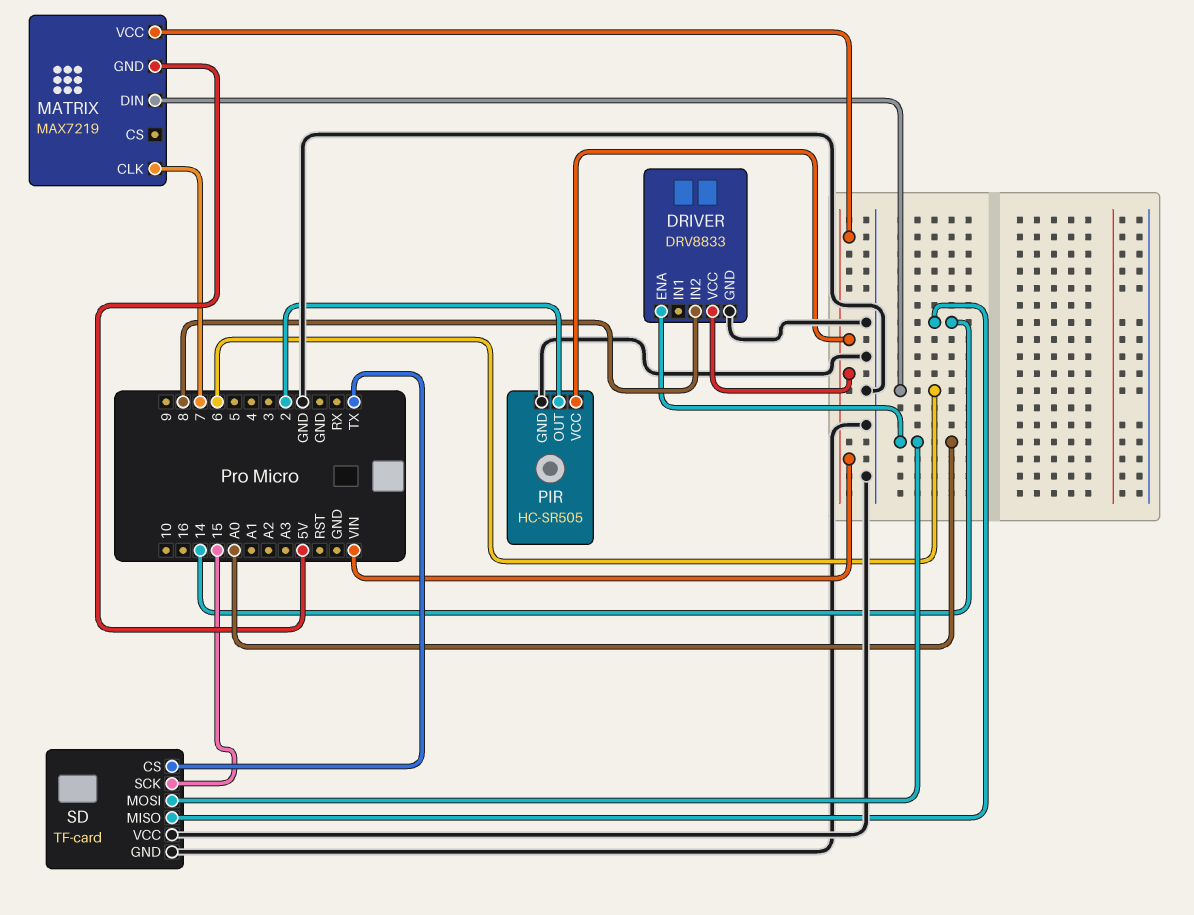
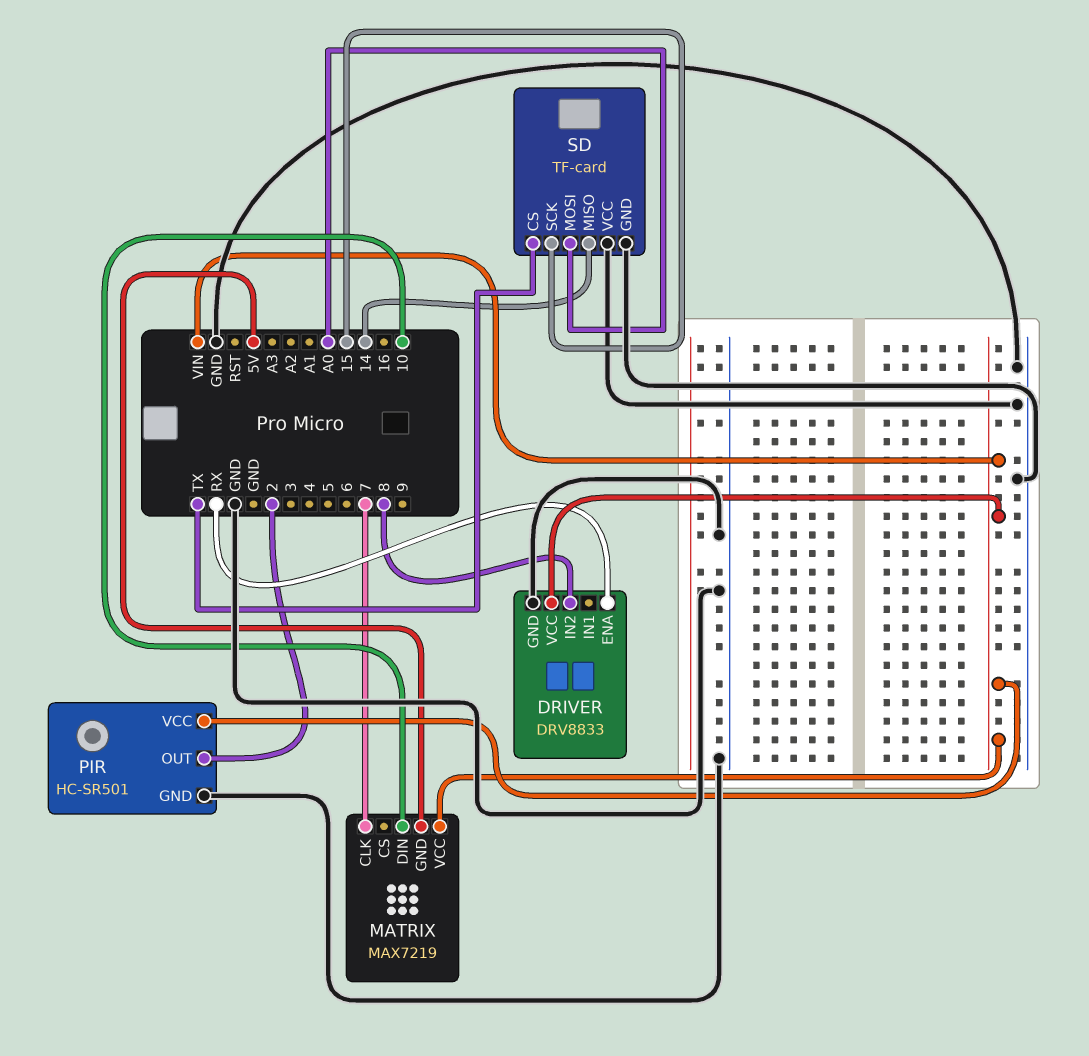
DRIVER pin ENA: A0 -> RX
MATRIX pin DIN: 6 -> 10
PIR: HC-SR505 -> HC-SR501

